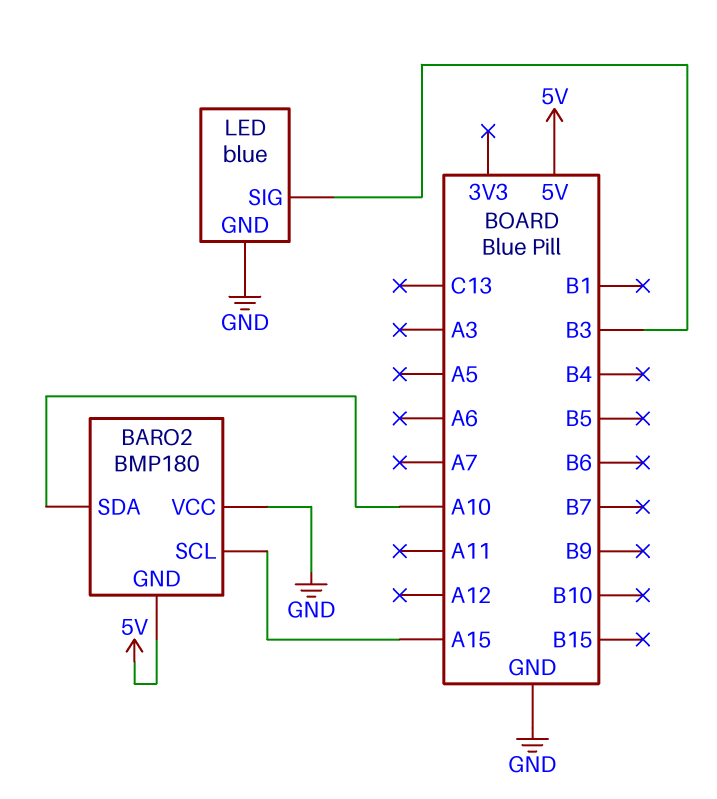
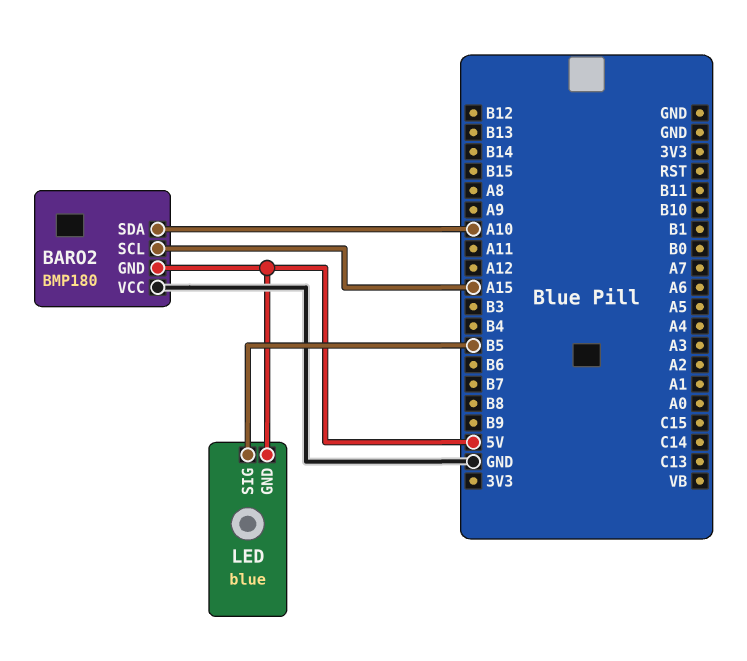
LED pin GND: GND -> 5V
LED pin SIG: B3 -> B5

